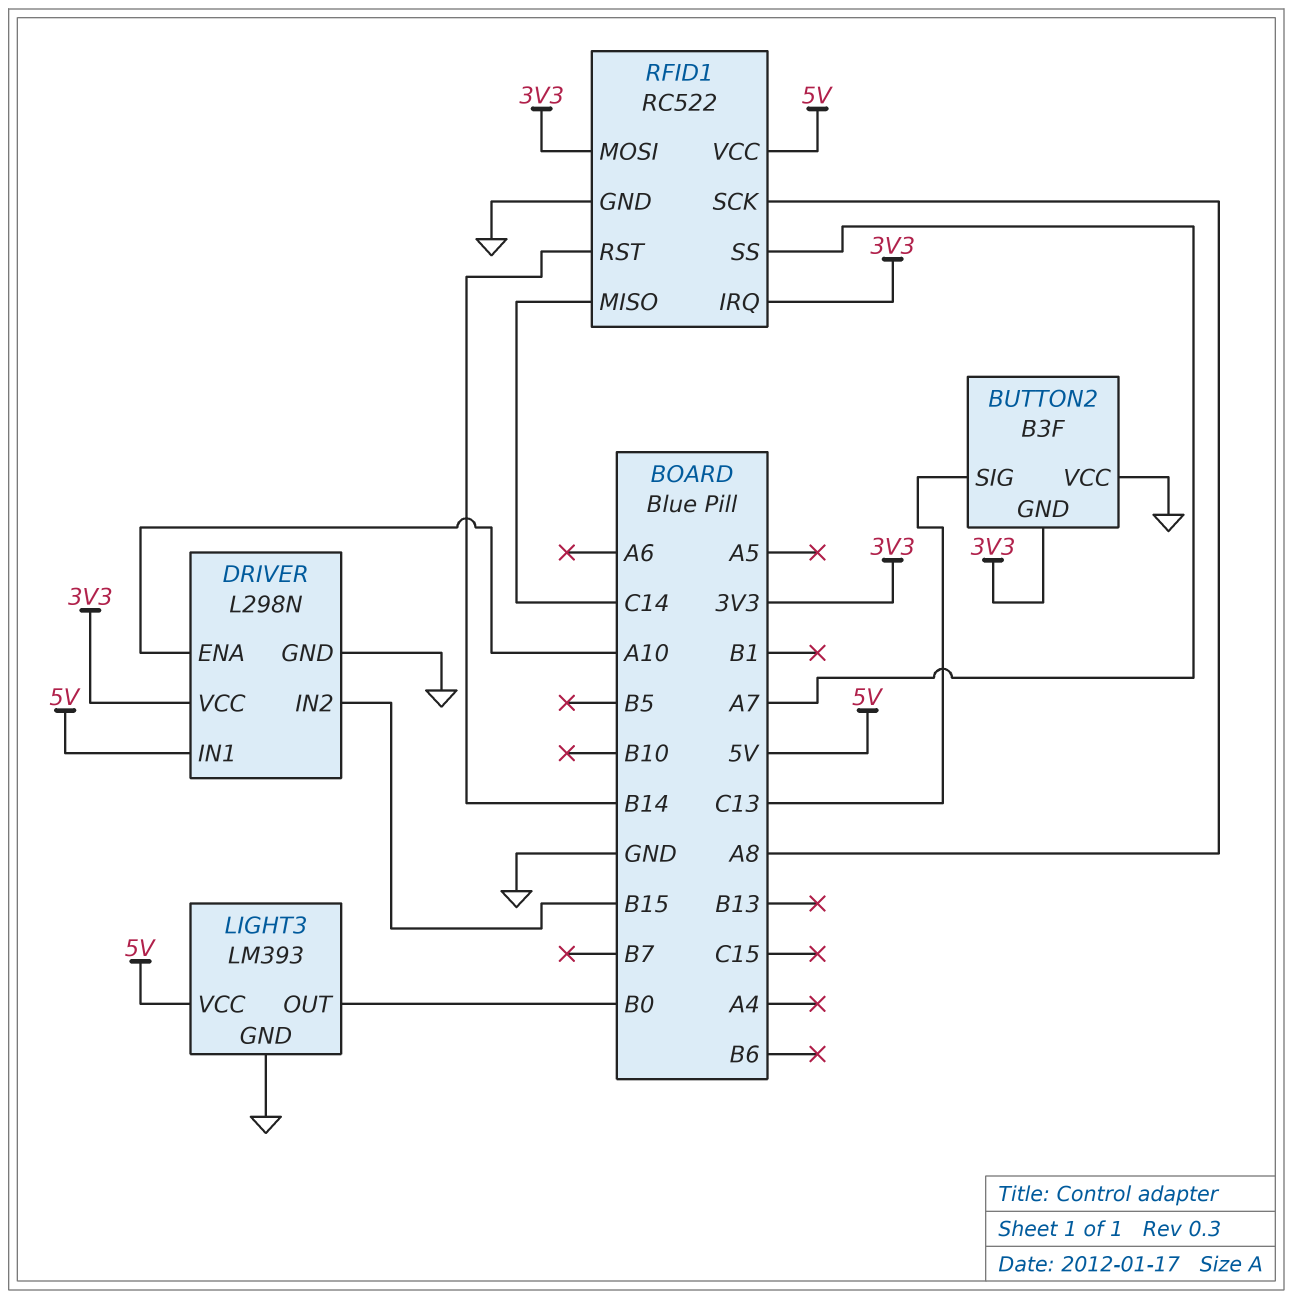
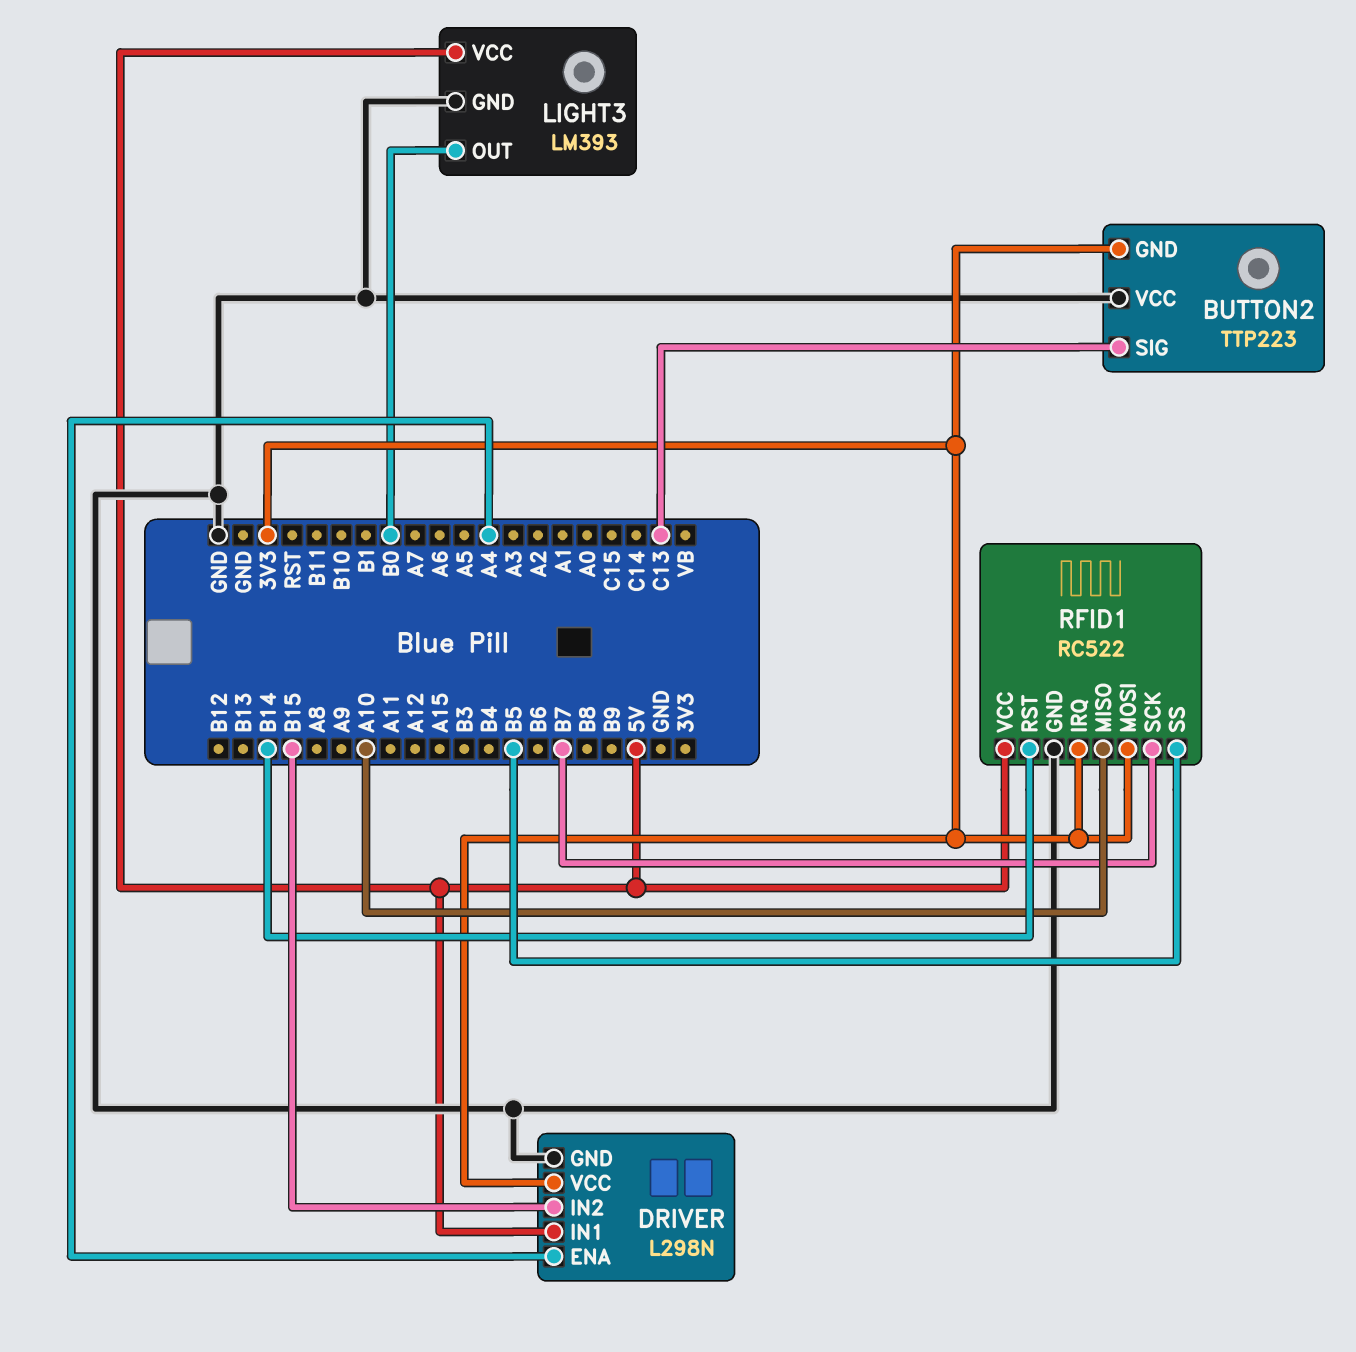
BUTTON2: B3F -> TTP223
DRIVER pin ENA: A10 -> A4
RFID1 pin MISO: C14 -> A10
RFID1 pin SCK: A8 -> B7
RFID1 pin SS: A7 -> B5

